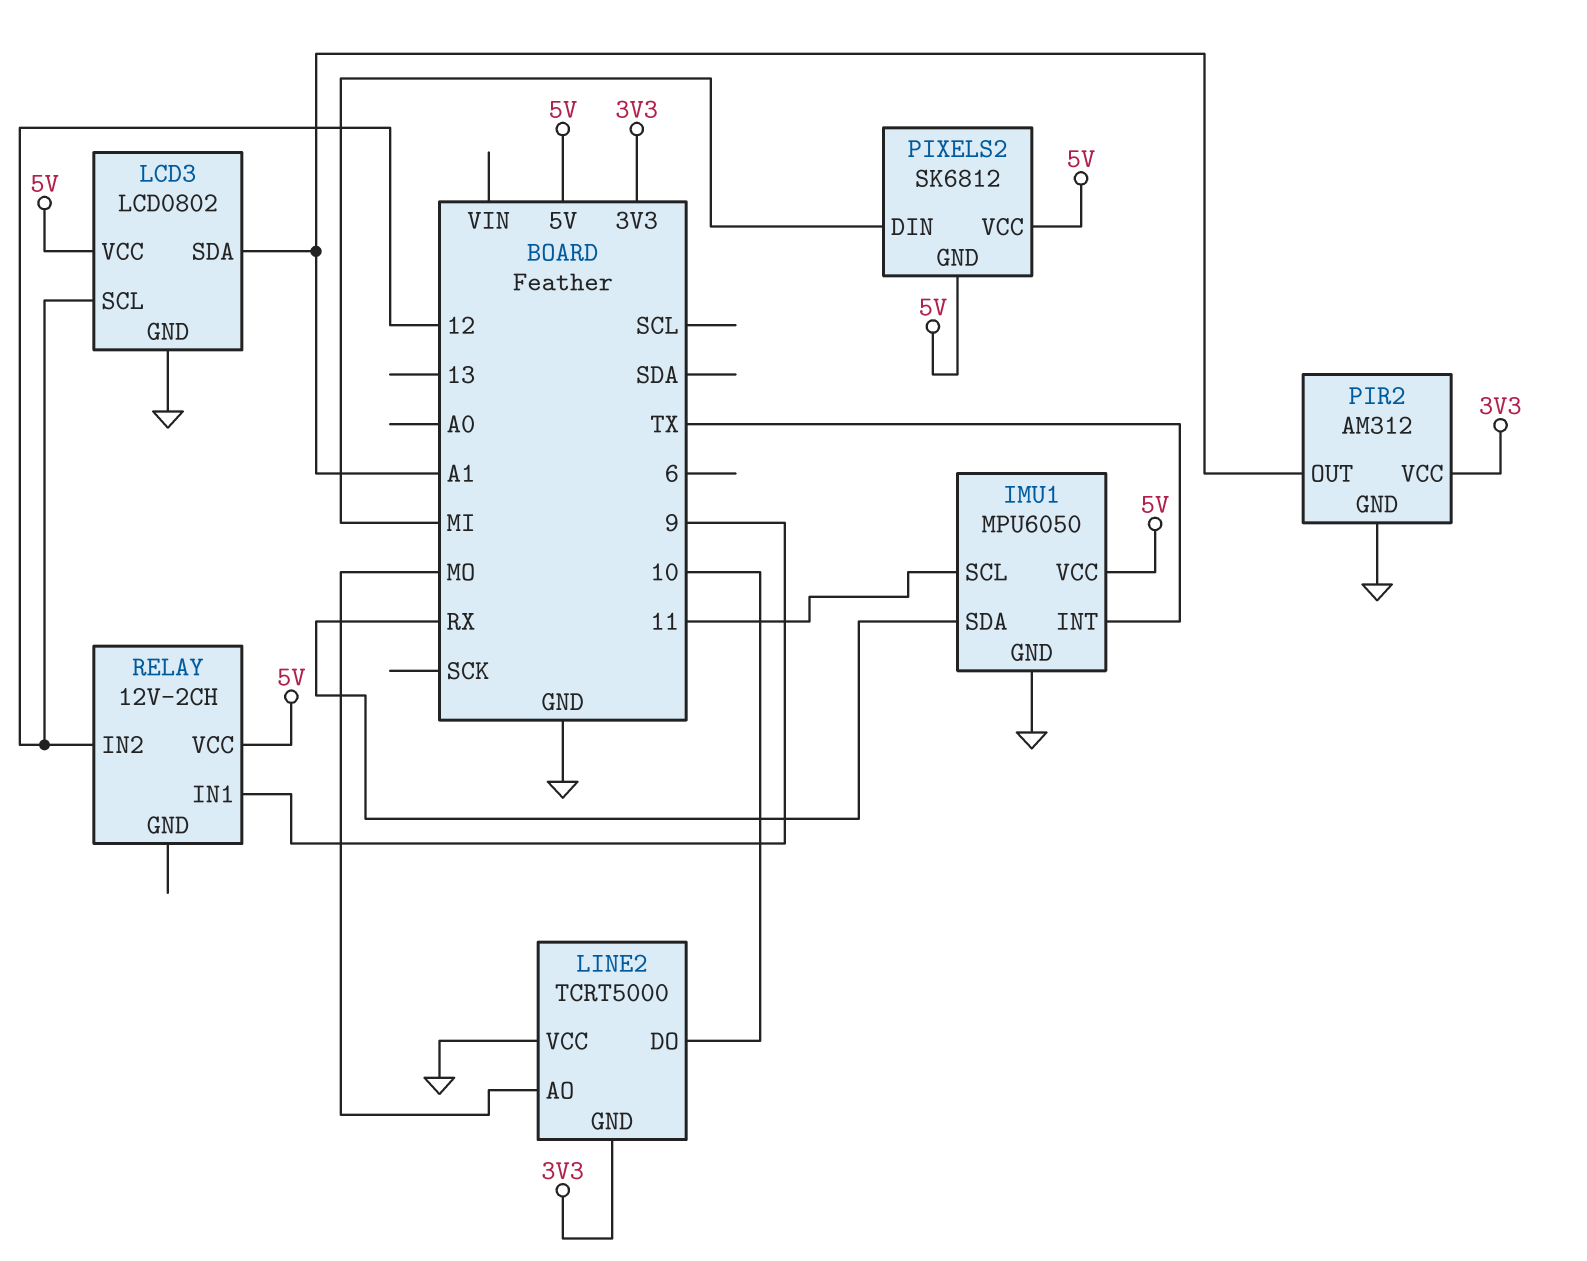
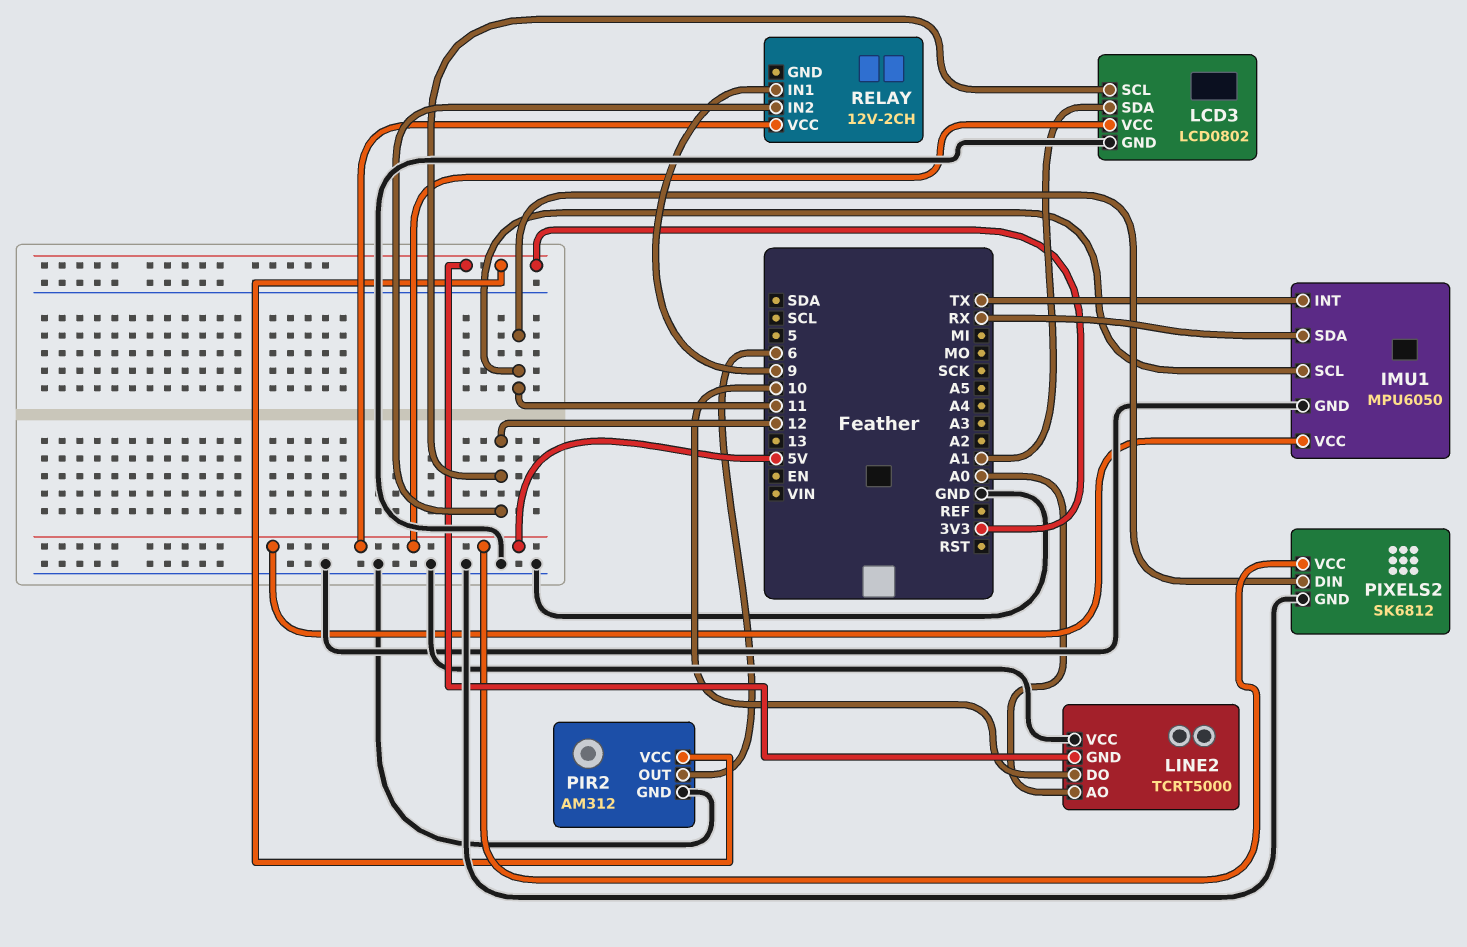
LINE2 pin AO: MO -> A0
PIR2 pin OUT: A1 -> 6
PIXELS2 pin DIN: MI -> 11
PIXELS2 pin GND: 5V -> GND

